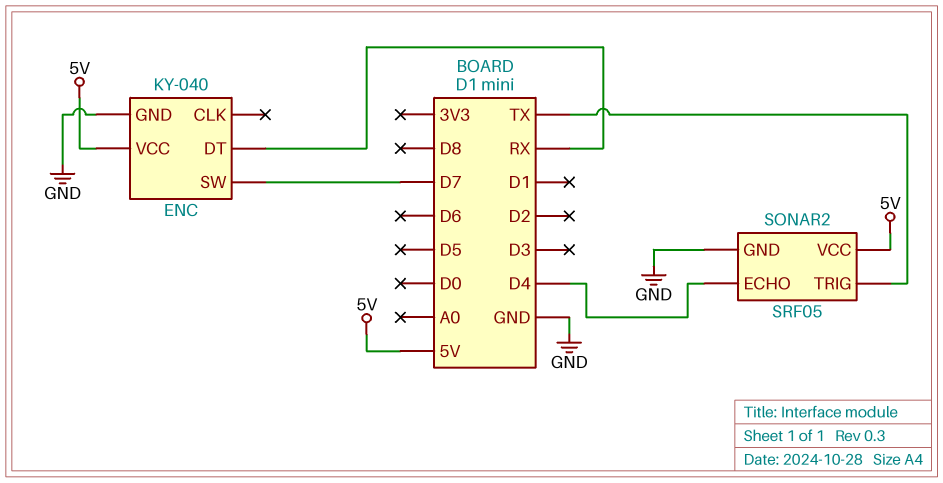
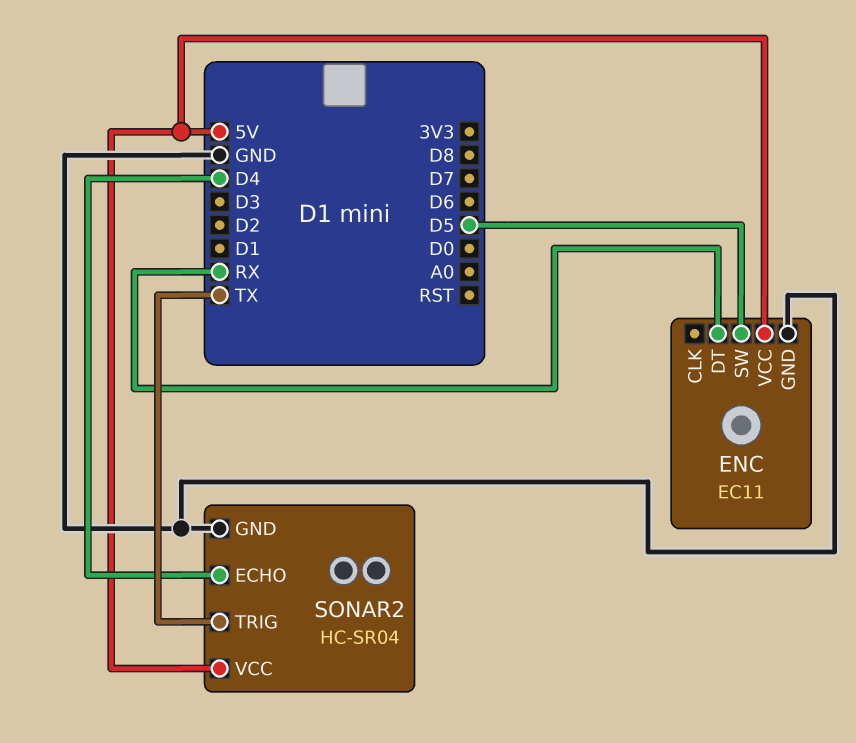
ENC: KY-040 -> EC11
ENC pin SW: D7 -> D5
SONAR2: SRF05 -> HC-SR04

